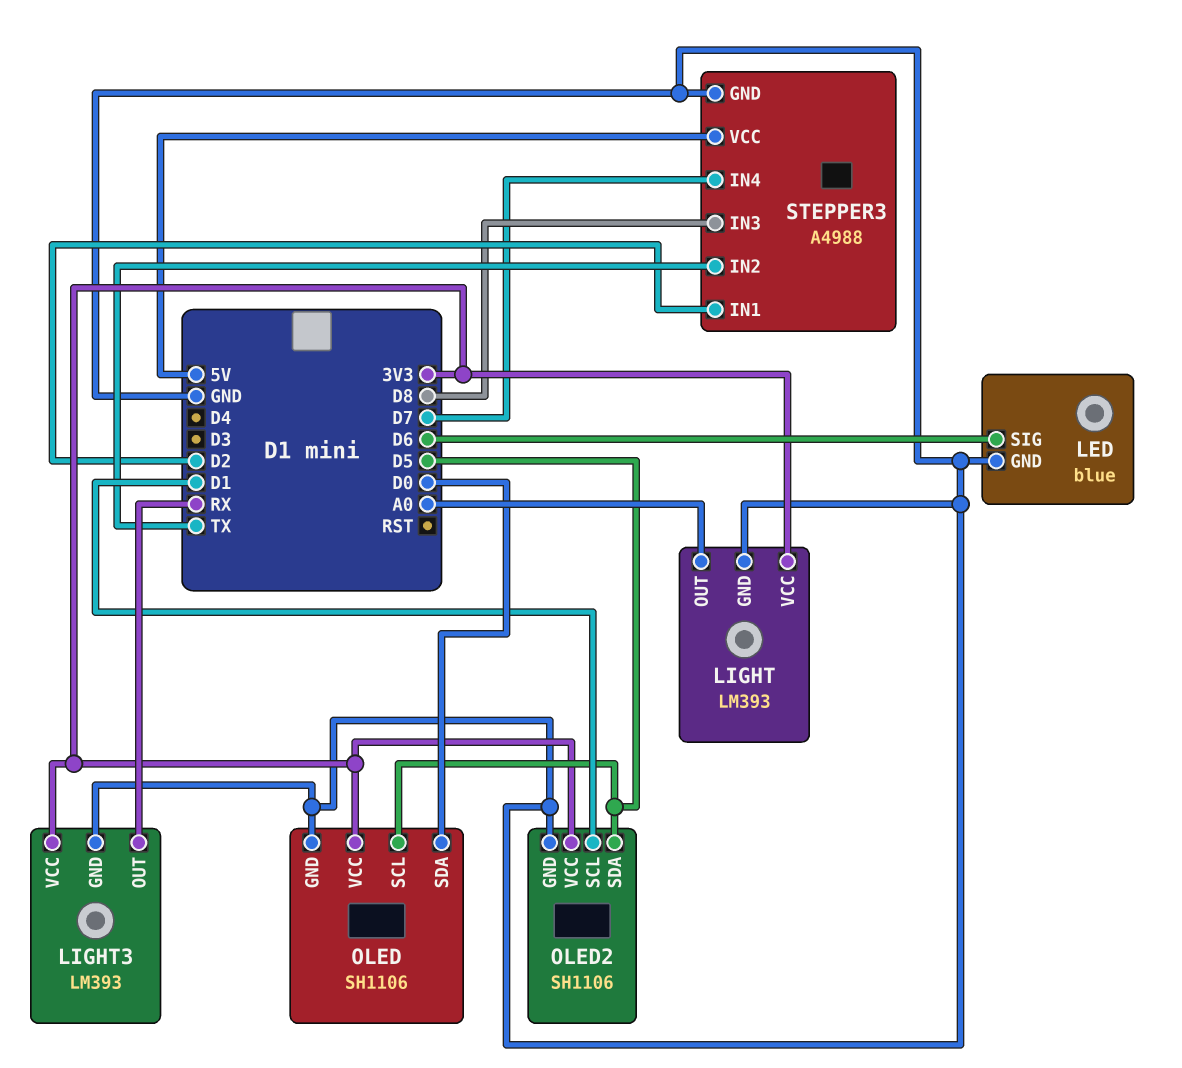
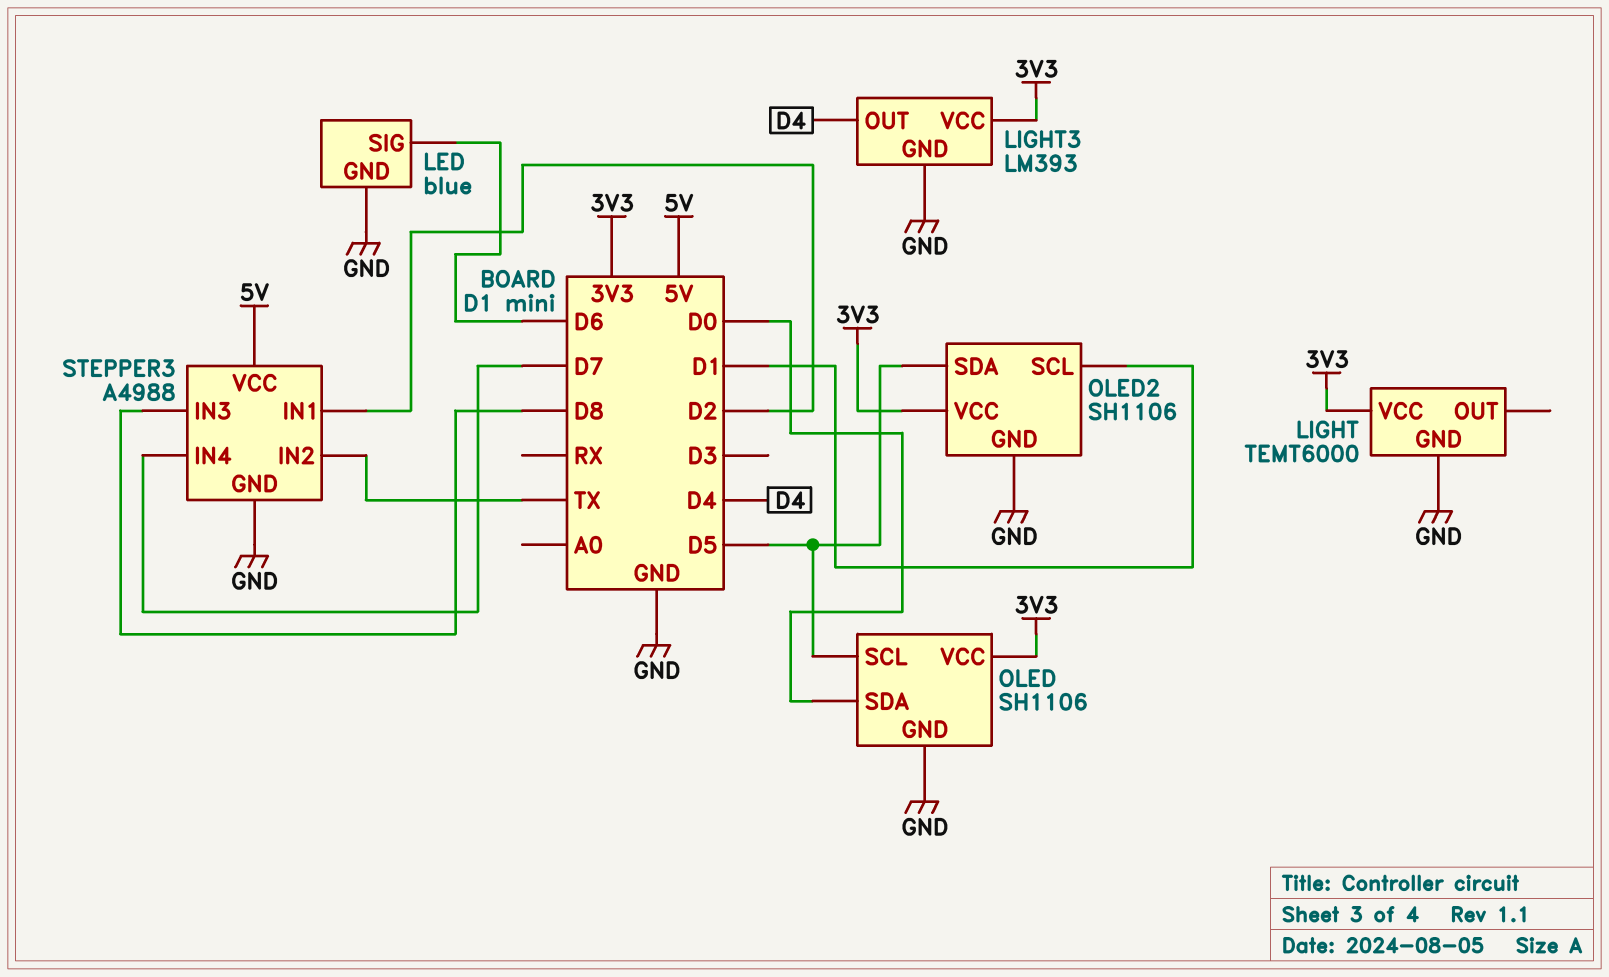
LIGHT: LM393 -> TEMT6000
LIGHT pin OUT: A0 -> none
LIGHT3 pin OUT: RX -> D4

